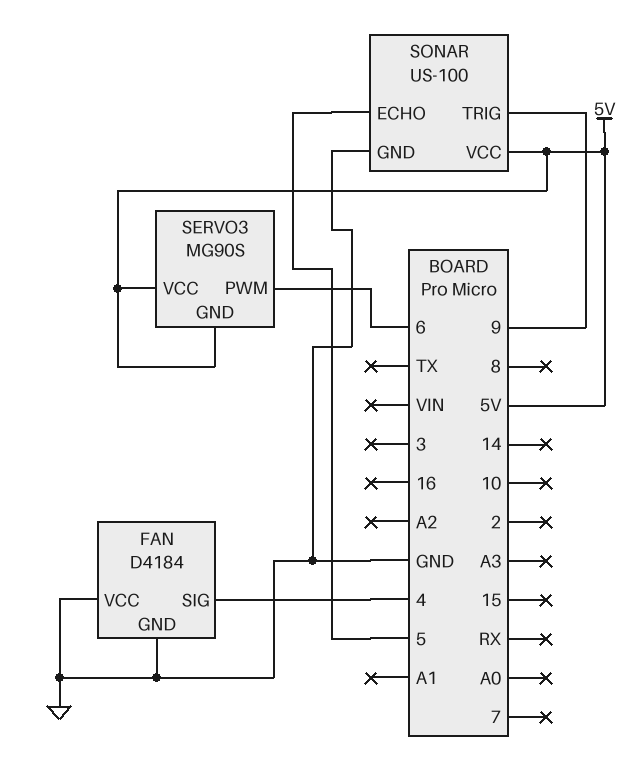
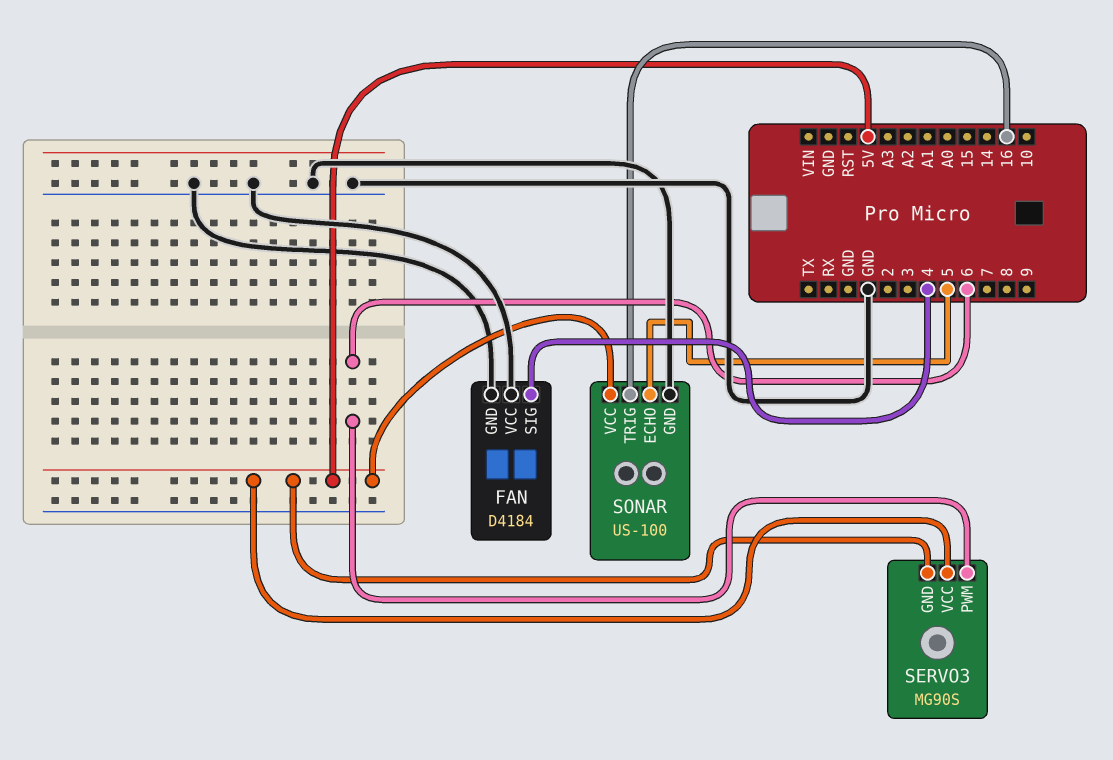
SONAR pin TRIG: 9 -> 16

